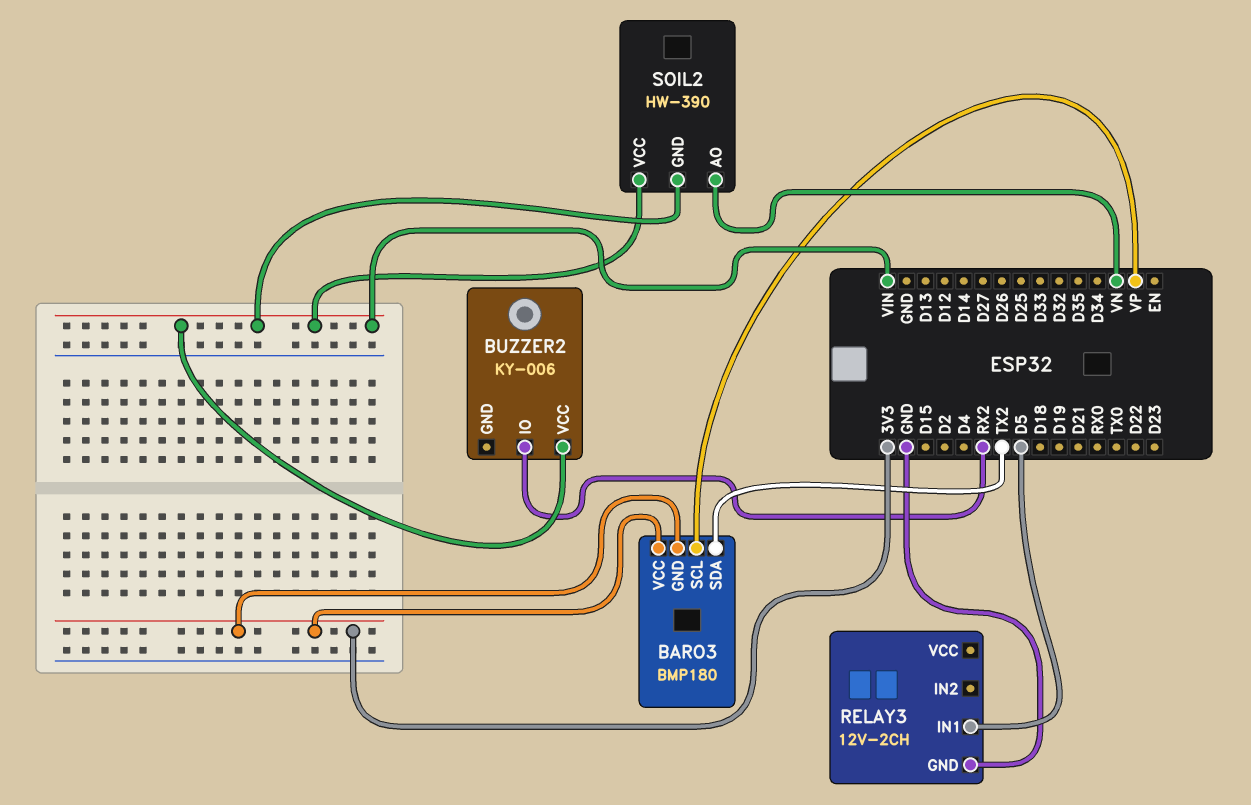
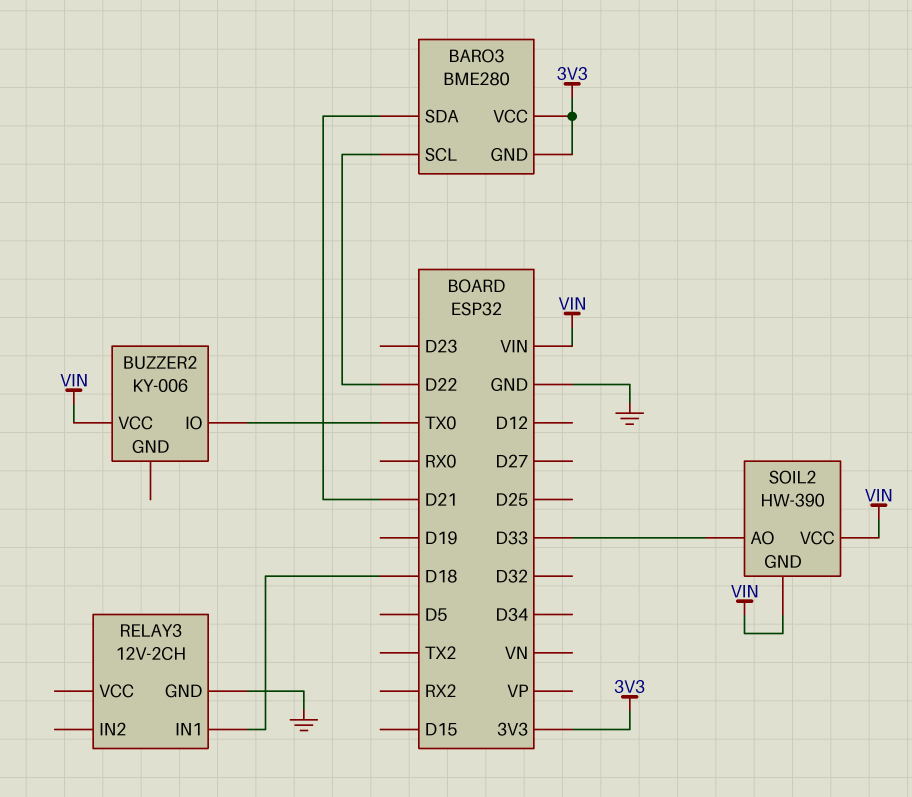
BARO3: BMP180 -> BME280
BARO3 pin SCL: VP -> D22
BARO3 pin SDA: TX2 -> D21
BUZZER2 pin IO: RX2 -> TX0
RELAY3 pin IN1: D5 -> D18
SOIL2 pin AO: VN -> D33

